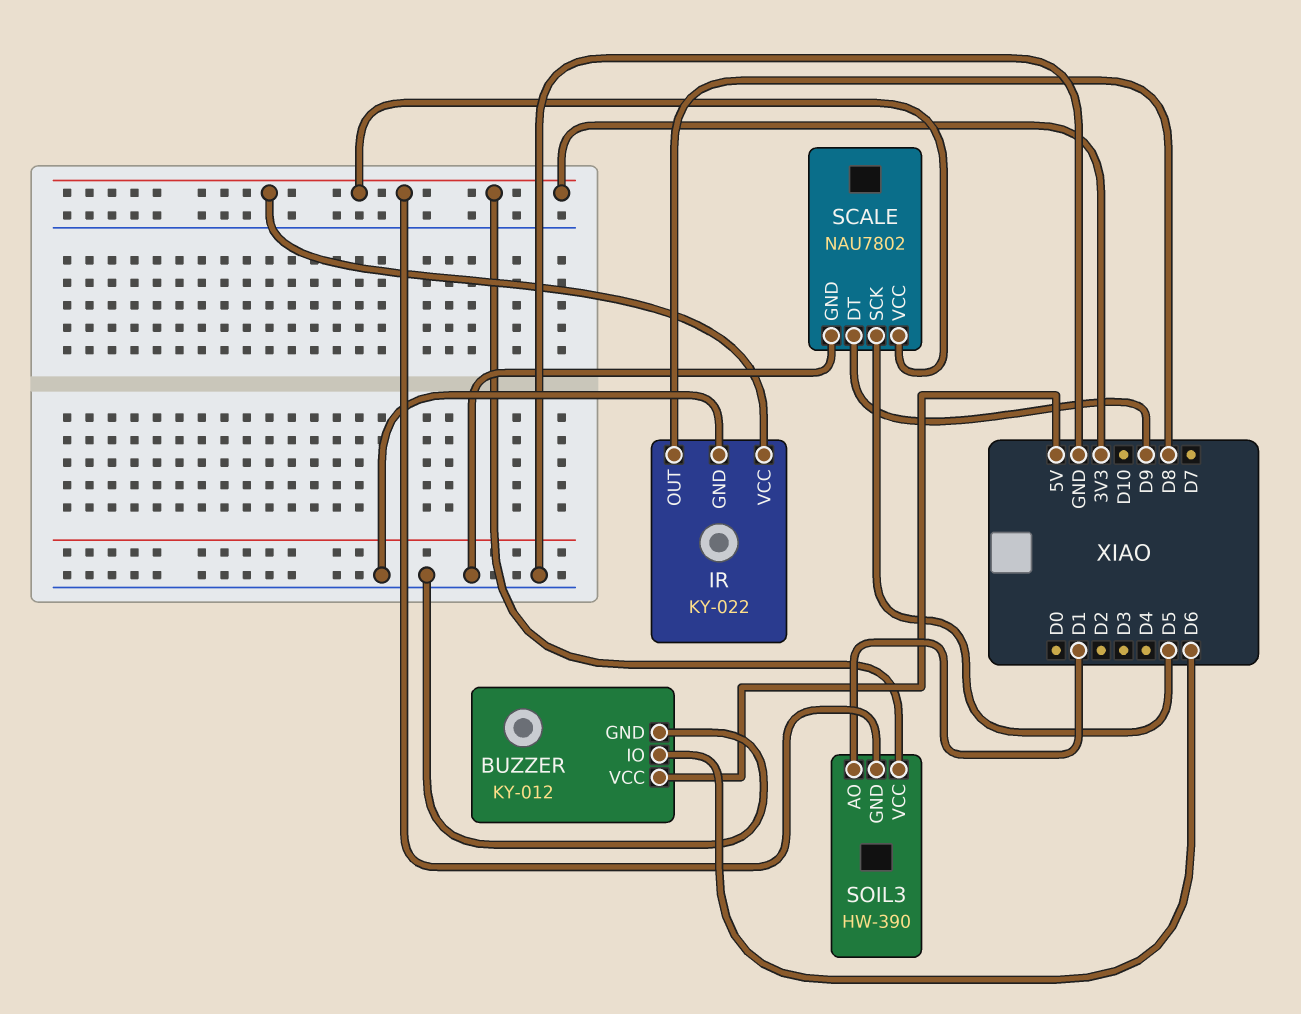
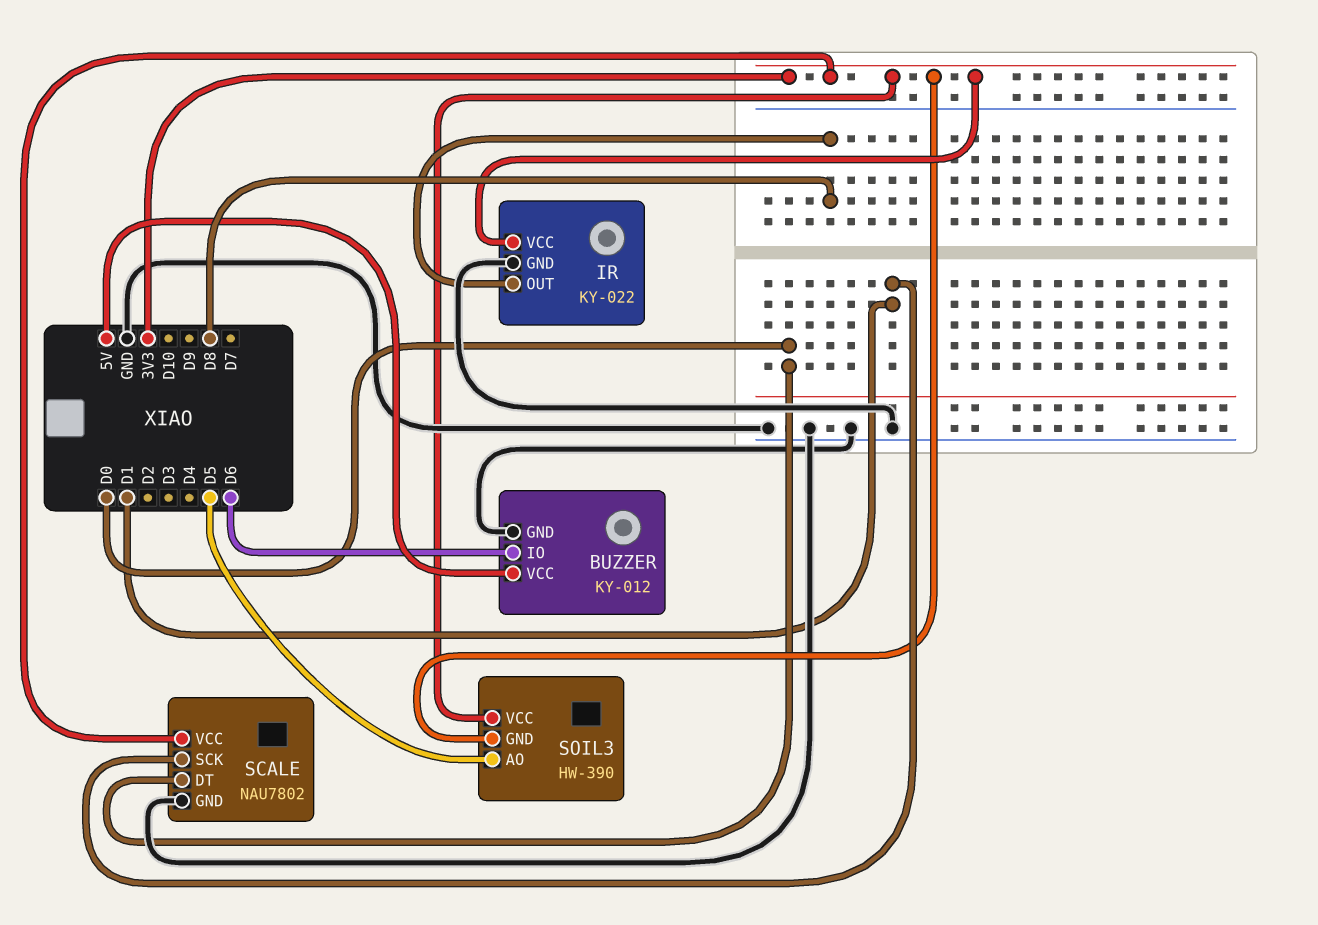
SCALE pin DT: D9 -> D0
SCALE pin SCK: D5 -> D1
SOIL3 pin AO: D1 -> D5

